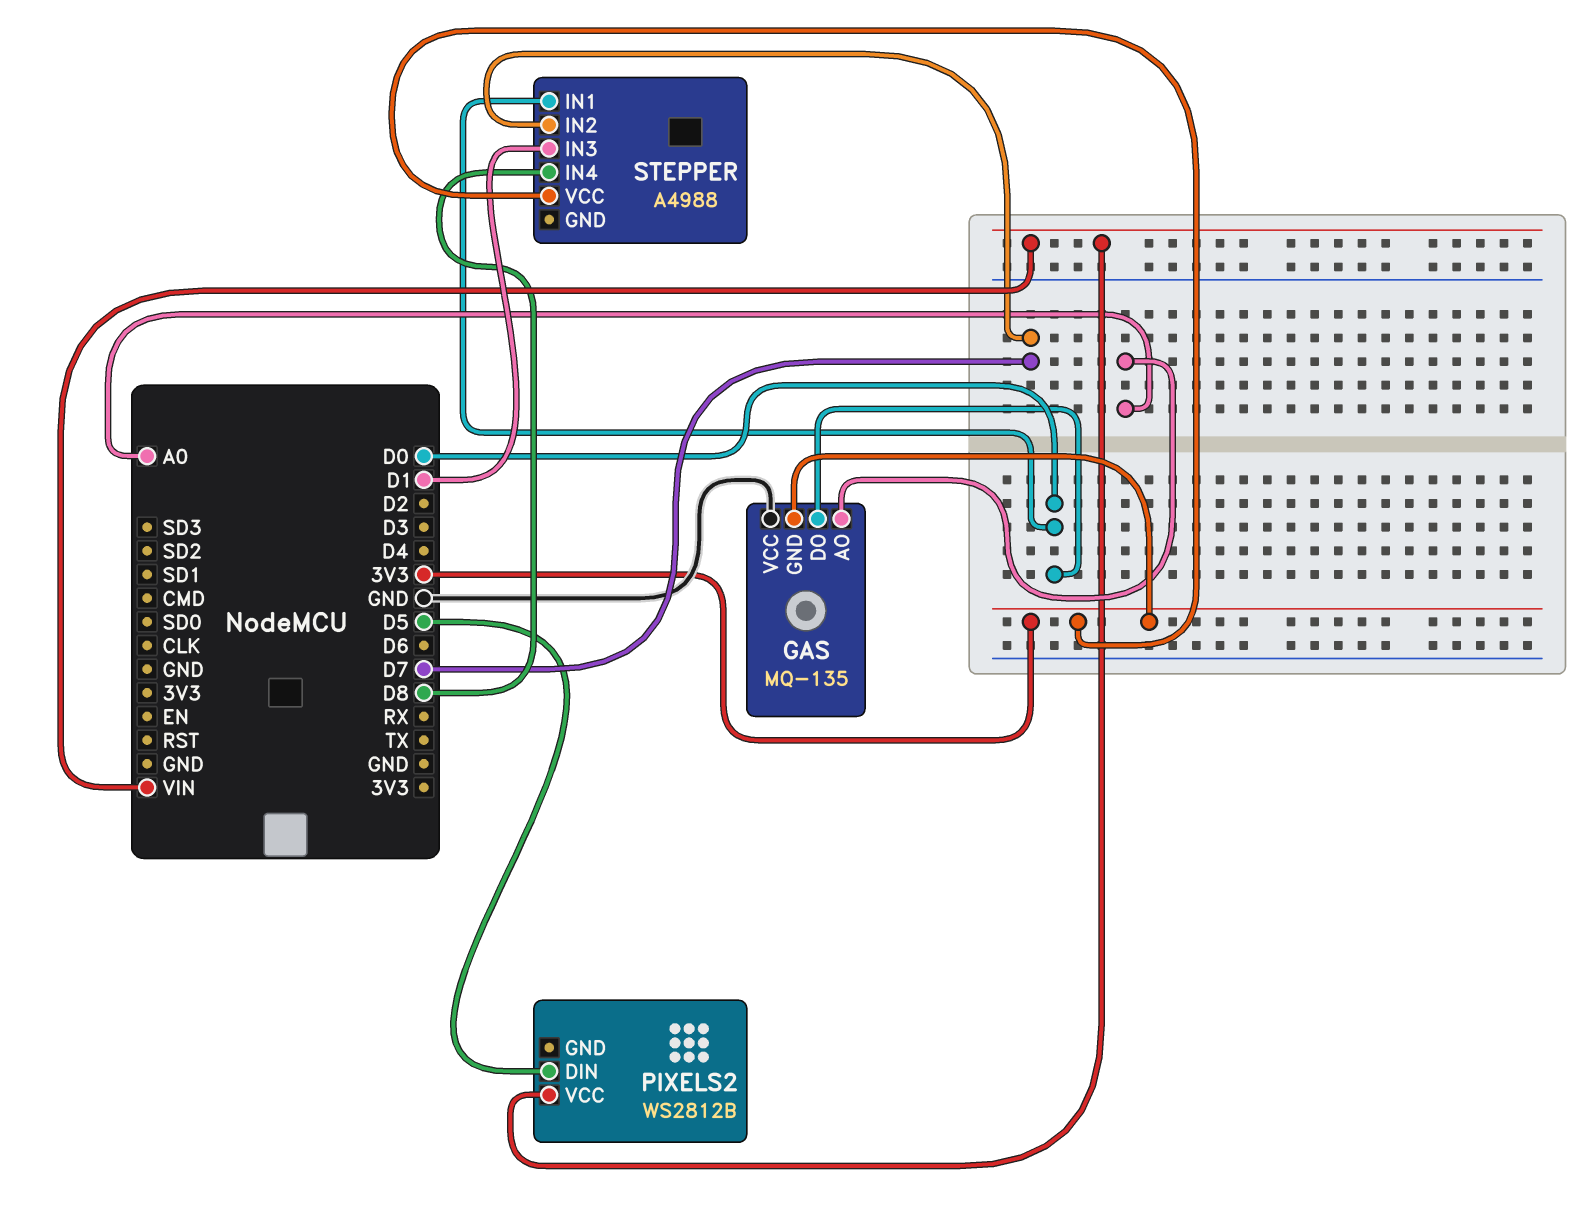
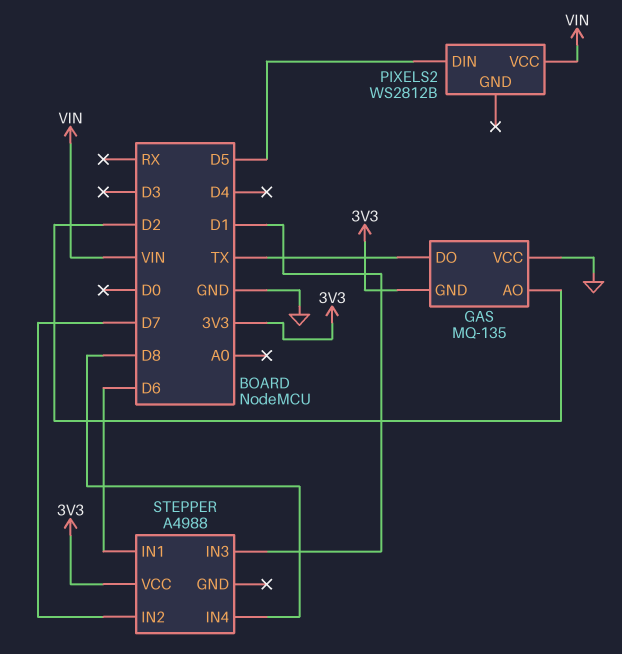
GAS pin AO: A0 -> D2
GAS pin DO: D0 -> TX
STEPPER pin IN1: D0 -> D6

